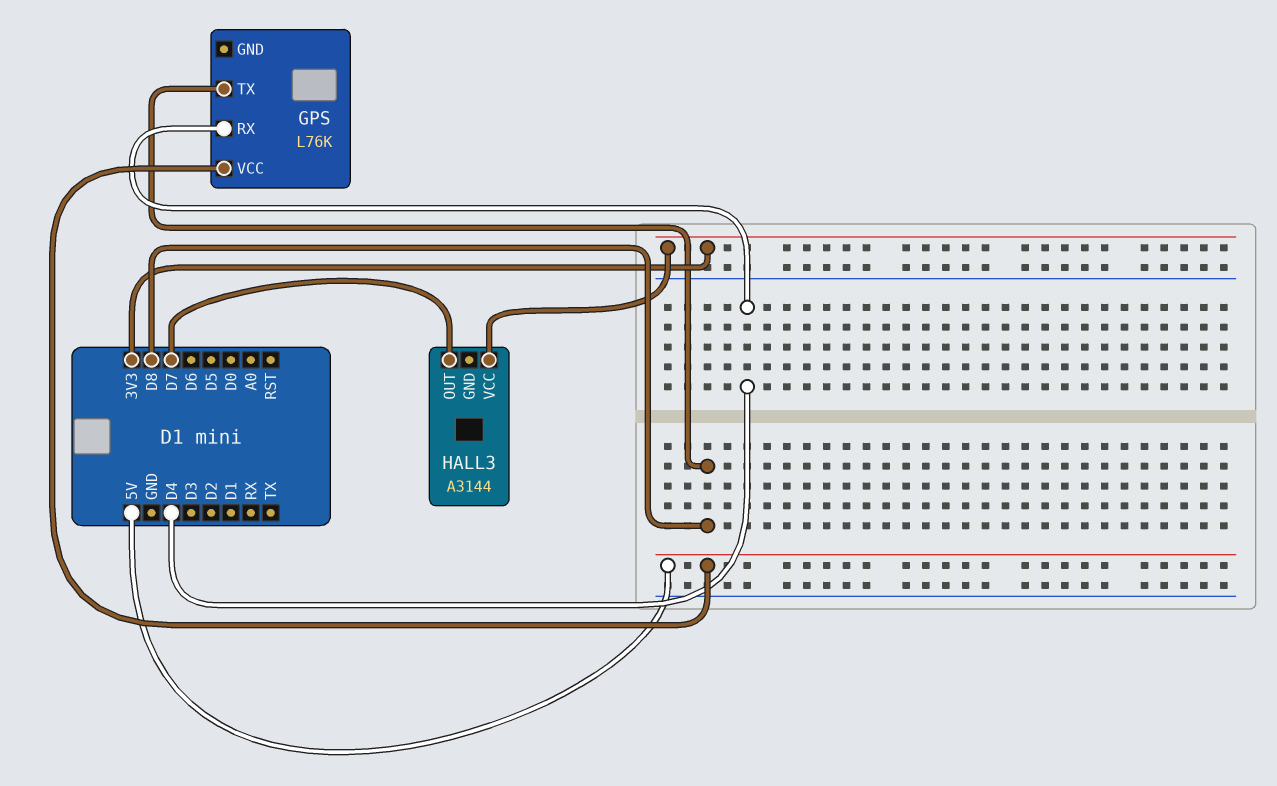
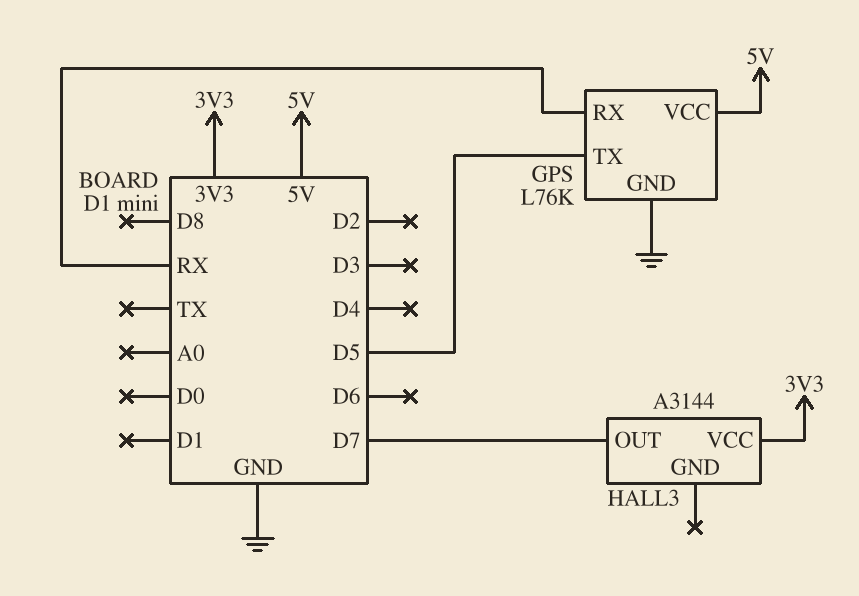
GPS pin GND: none -> GND
GPS pin RX: D4 -> RX
GPS pin TX: D8 -> D5

